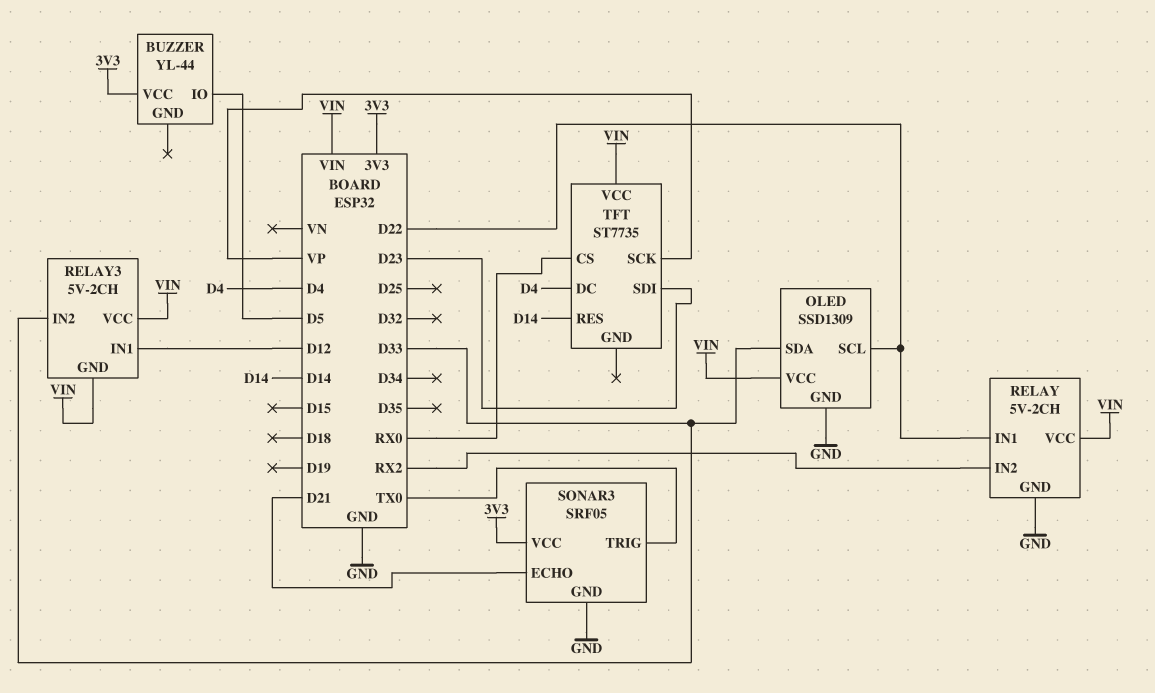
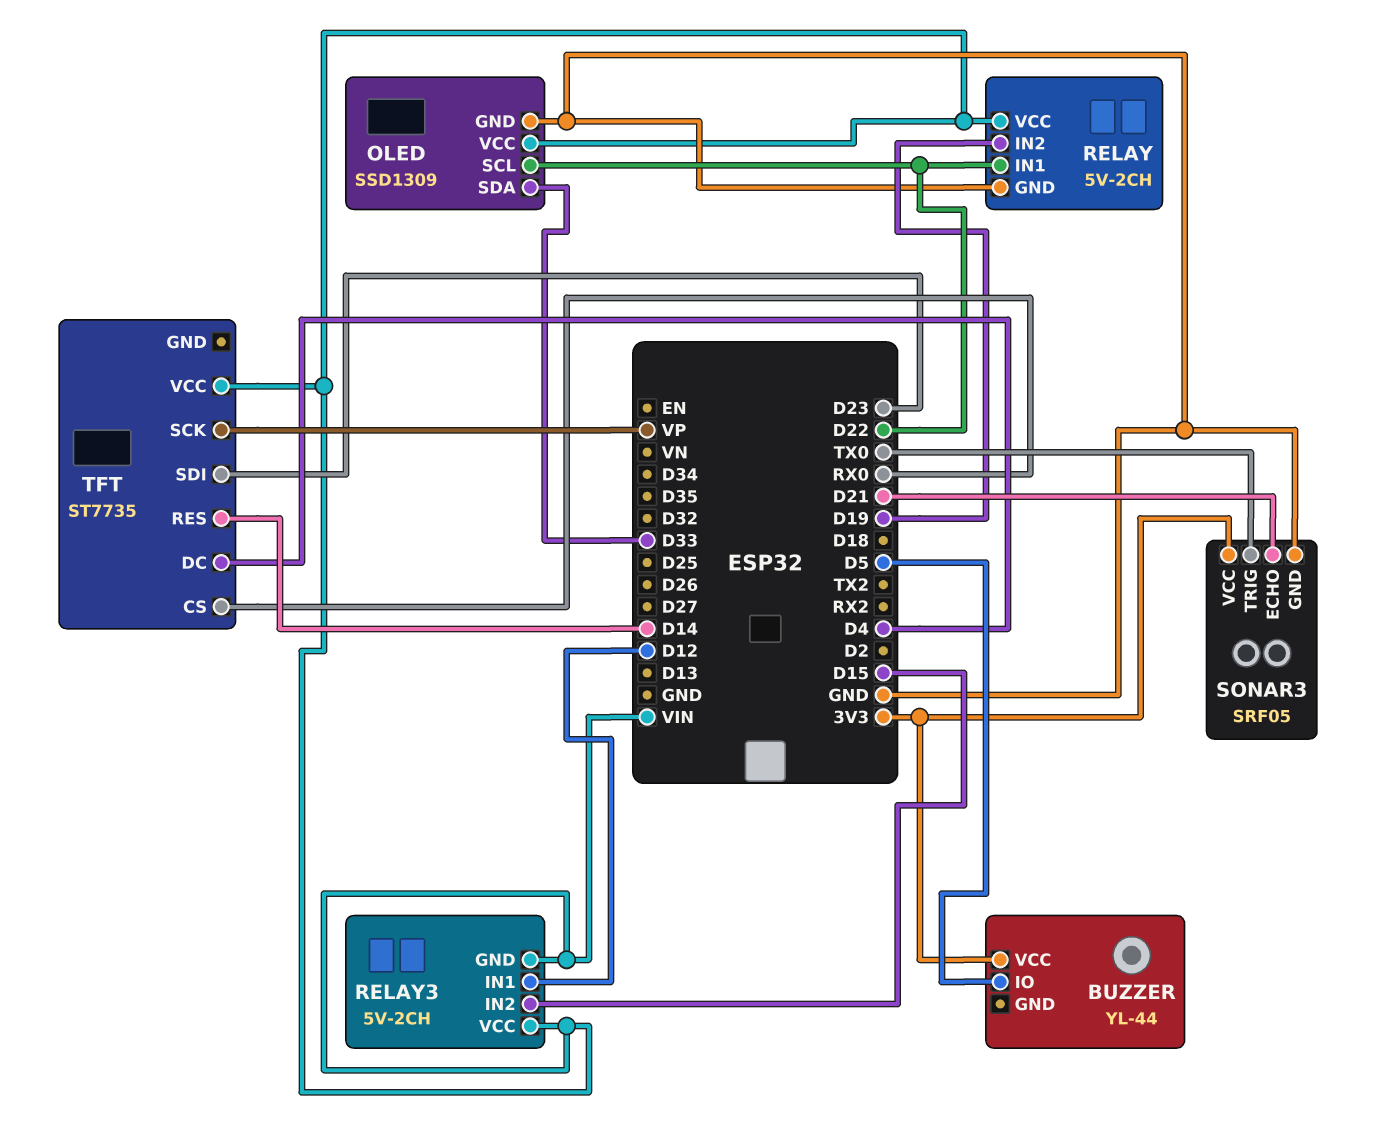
RELAY pin IN2: RX2 -> D19
RELAY3 pin IN2: D33 -> D15

